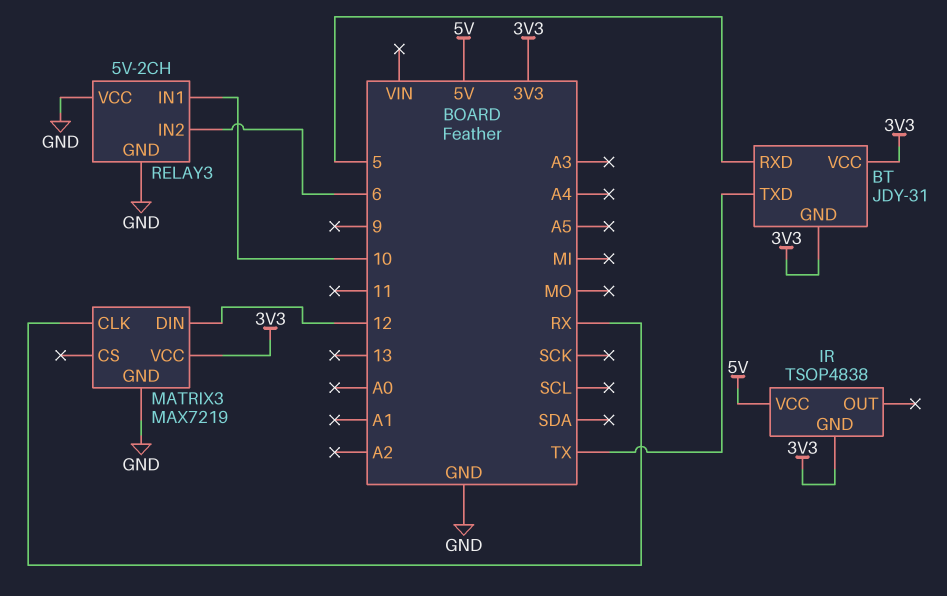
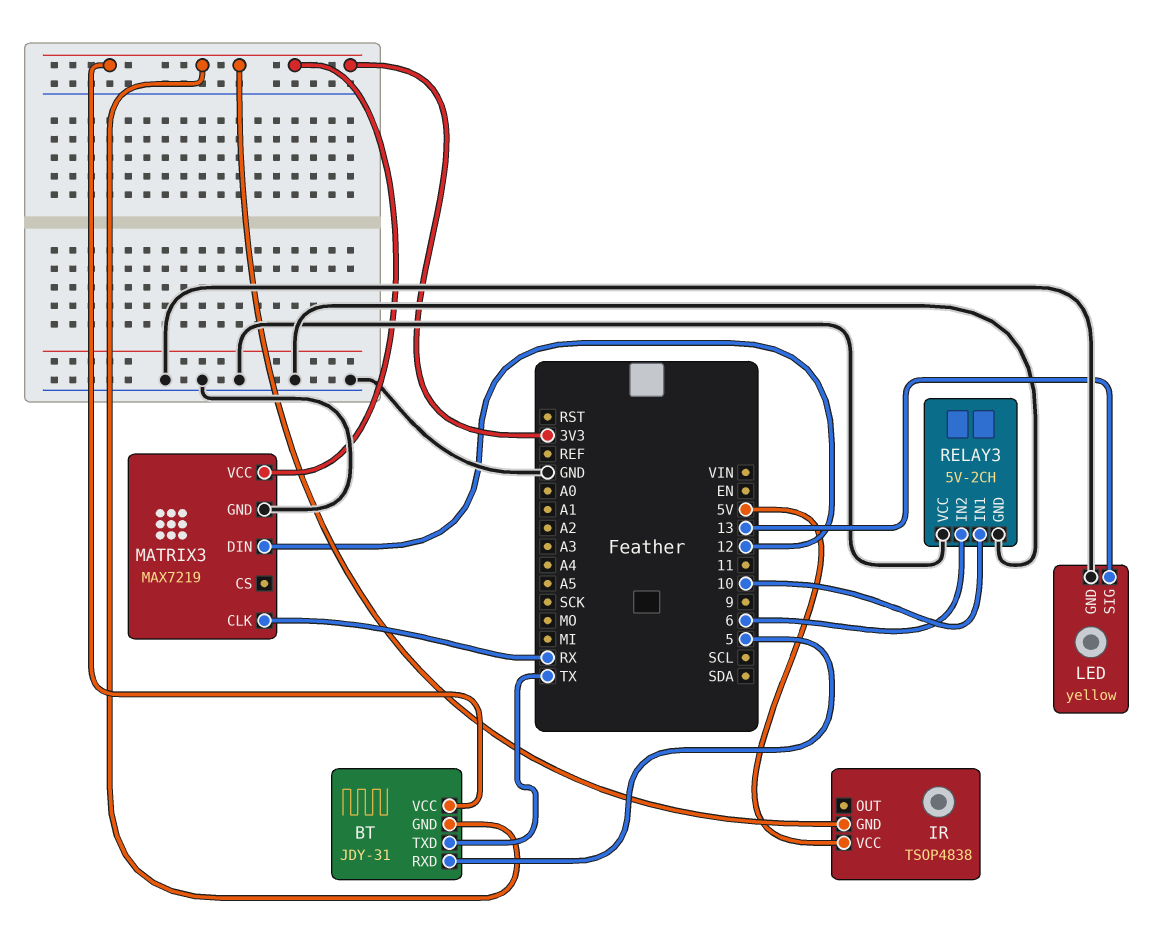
LED: none -> yellow
LED pin GND: none -> GND
LED pin SIG: none -> 13

